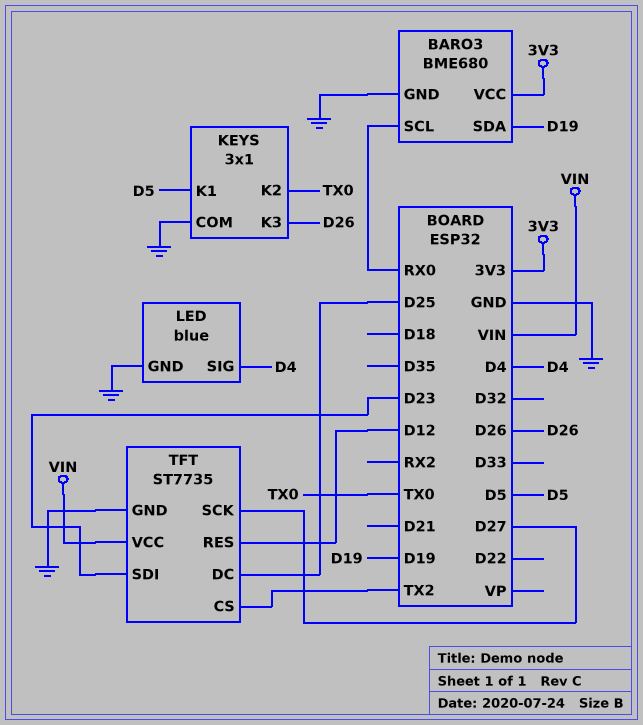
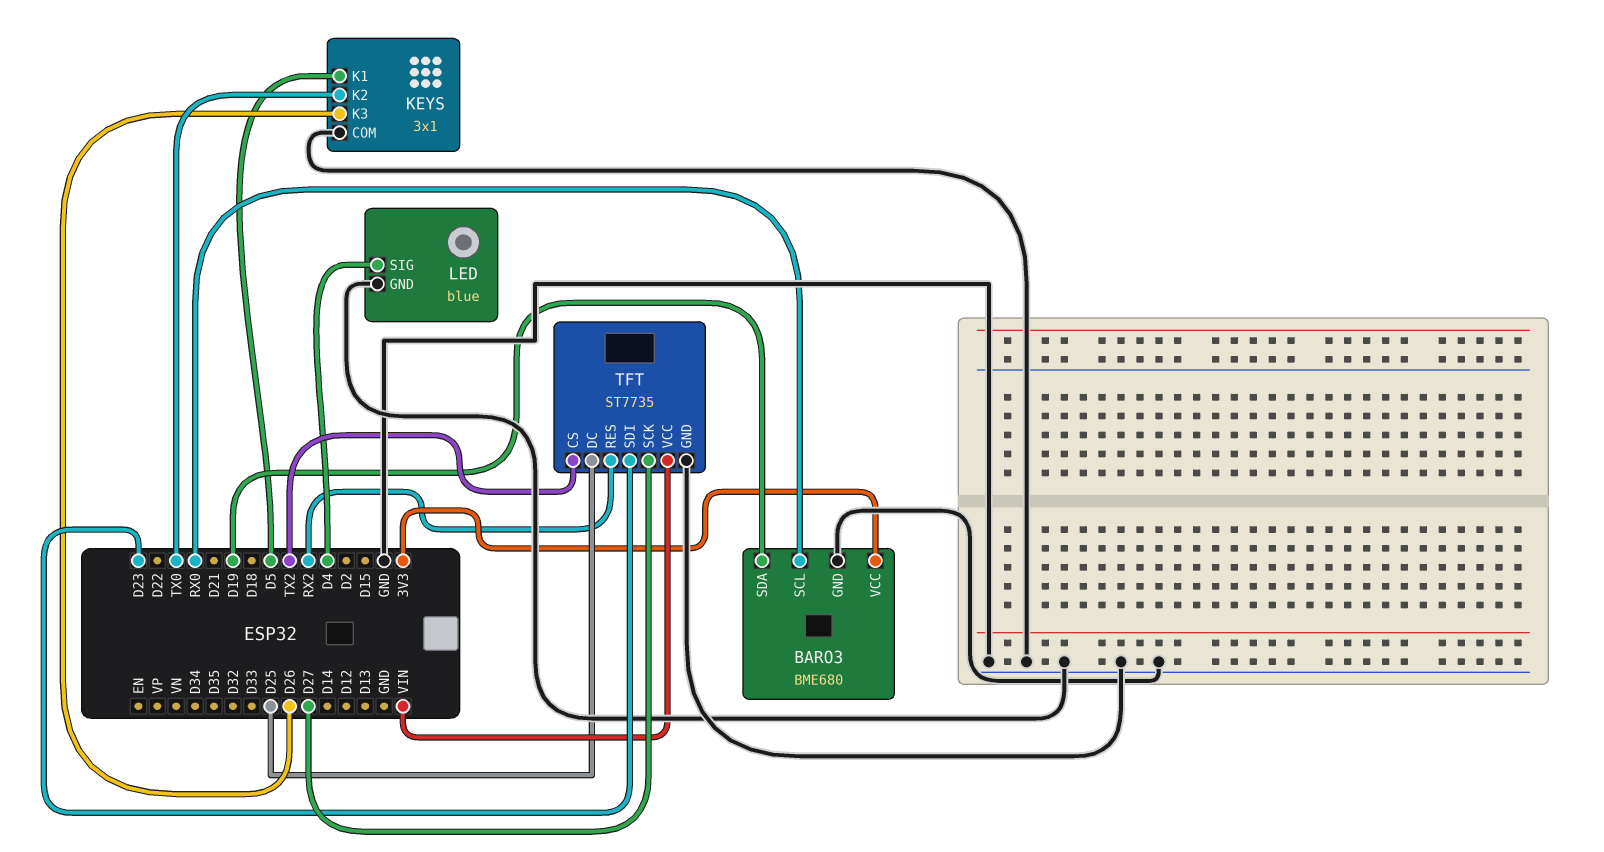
TFT pin RES: D12 -> RX2

